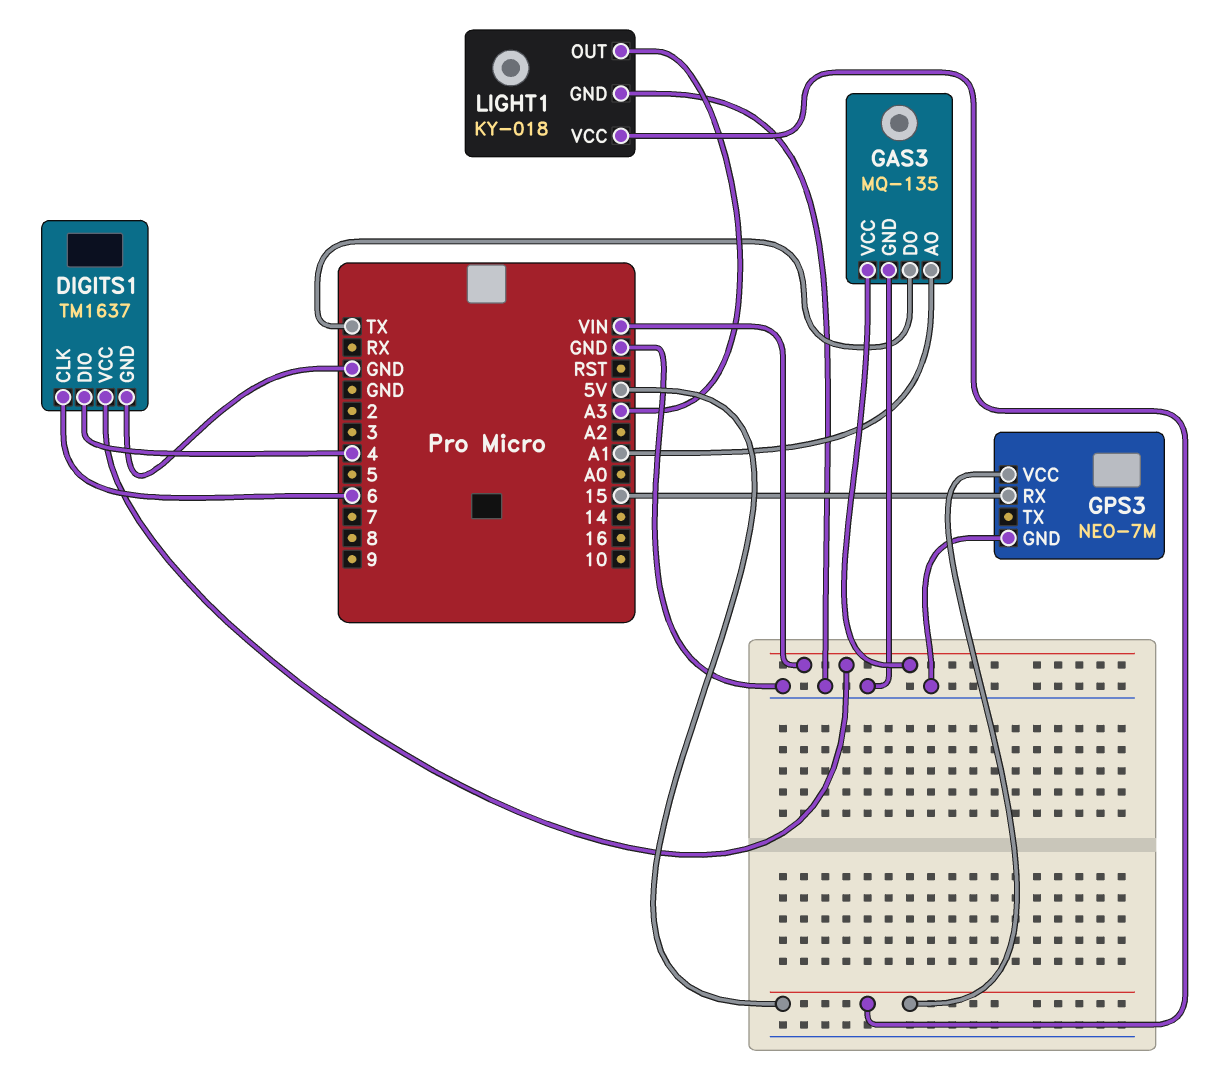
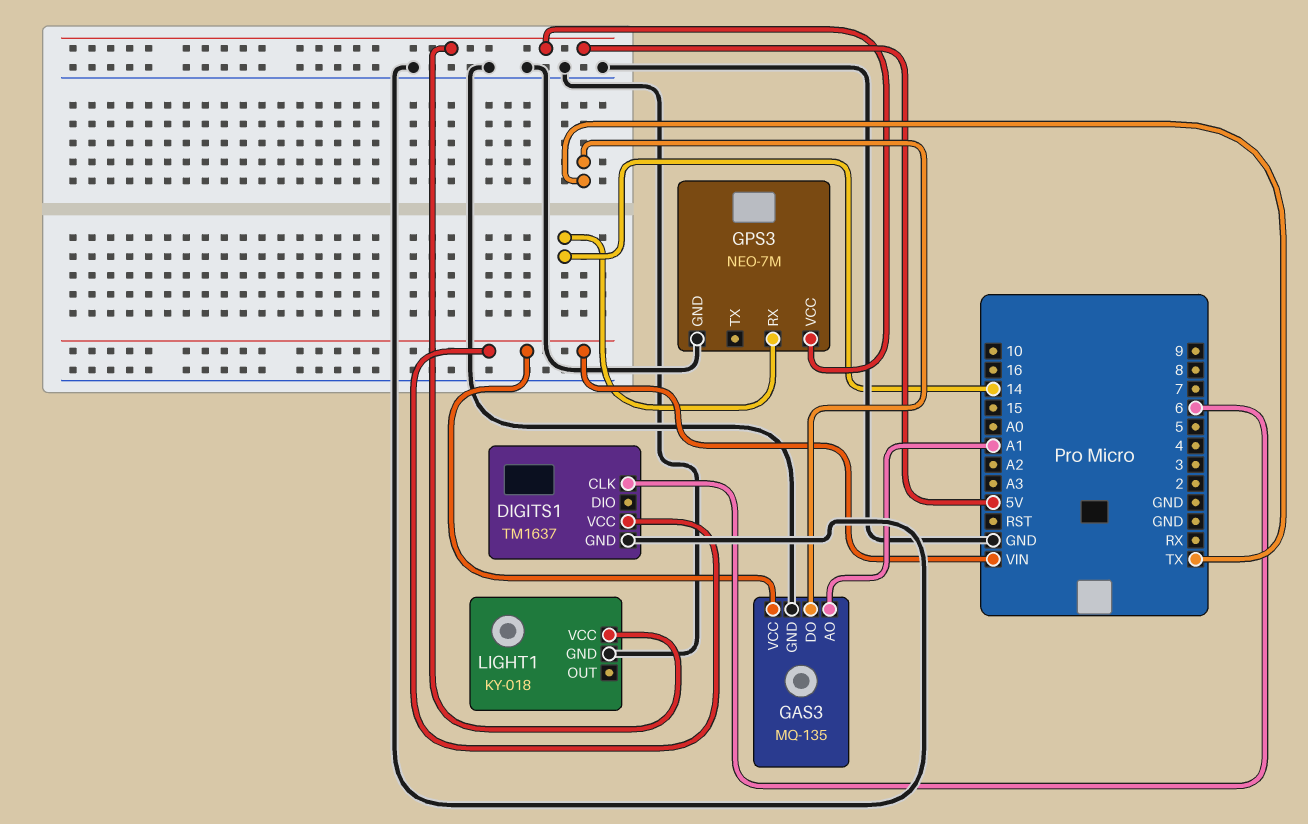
DIGITS1 pin DIO: 4 -> none
GPS3 pin RX: 15 -> 14
LIGHT1 pin OUT: A3 -> none

